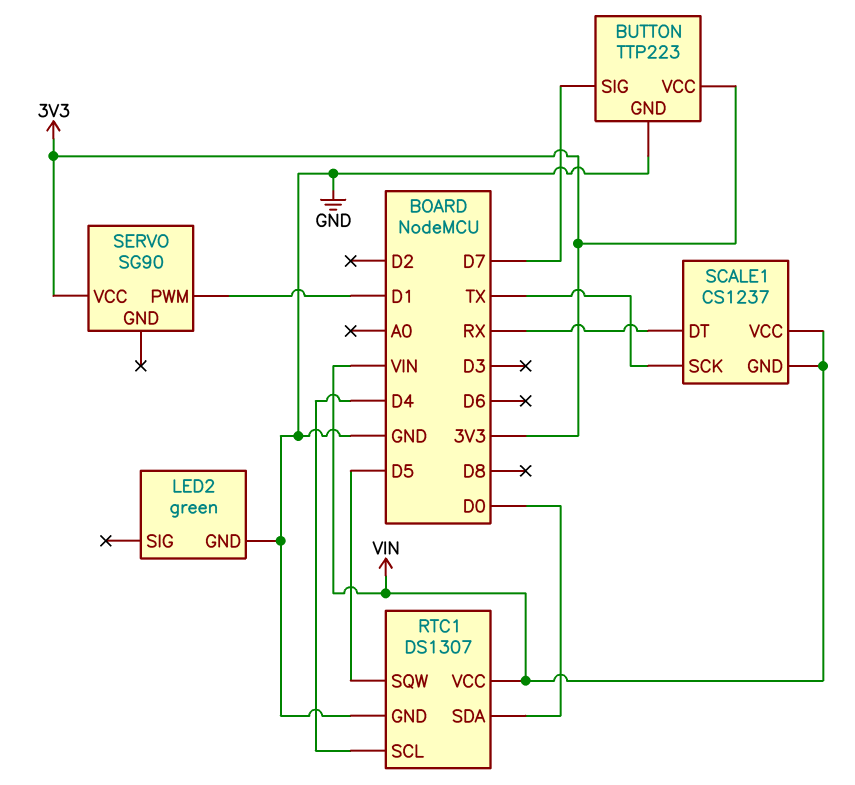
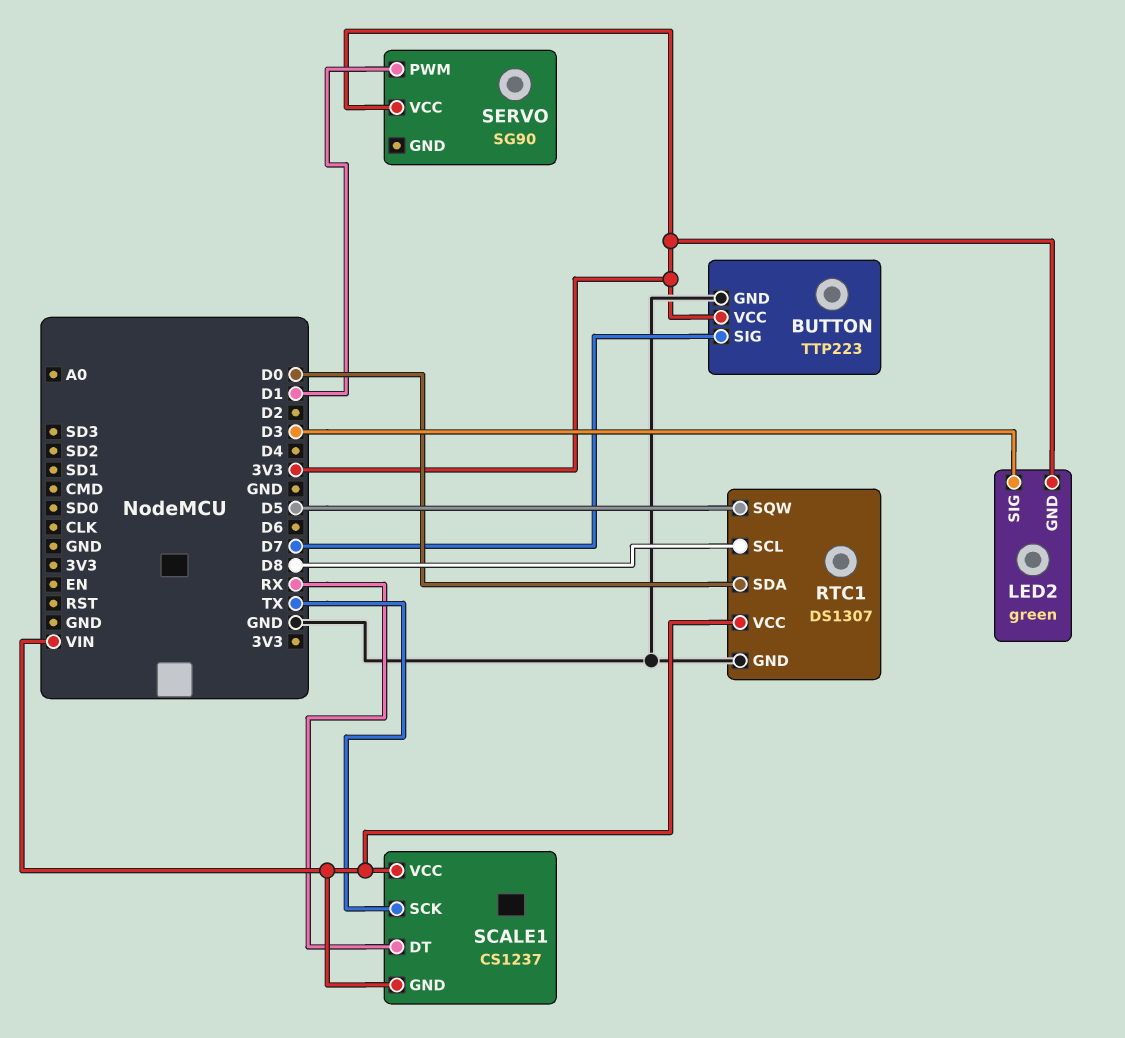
LED2 pin GND: GND -> 3V3
LED2 pin SIG: none -> D3
RTC1 pin SCL: D4 -> D8

